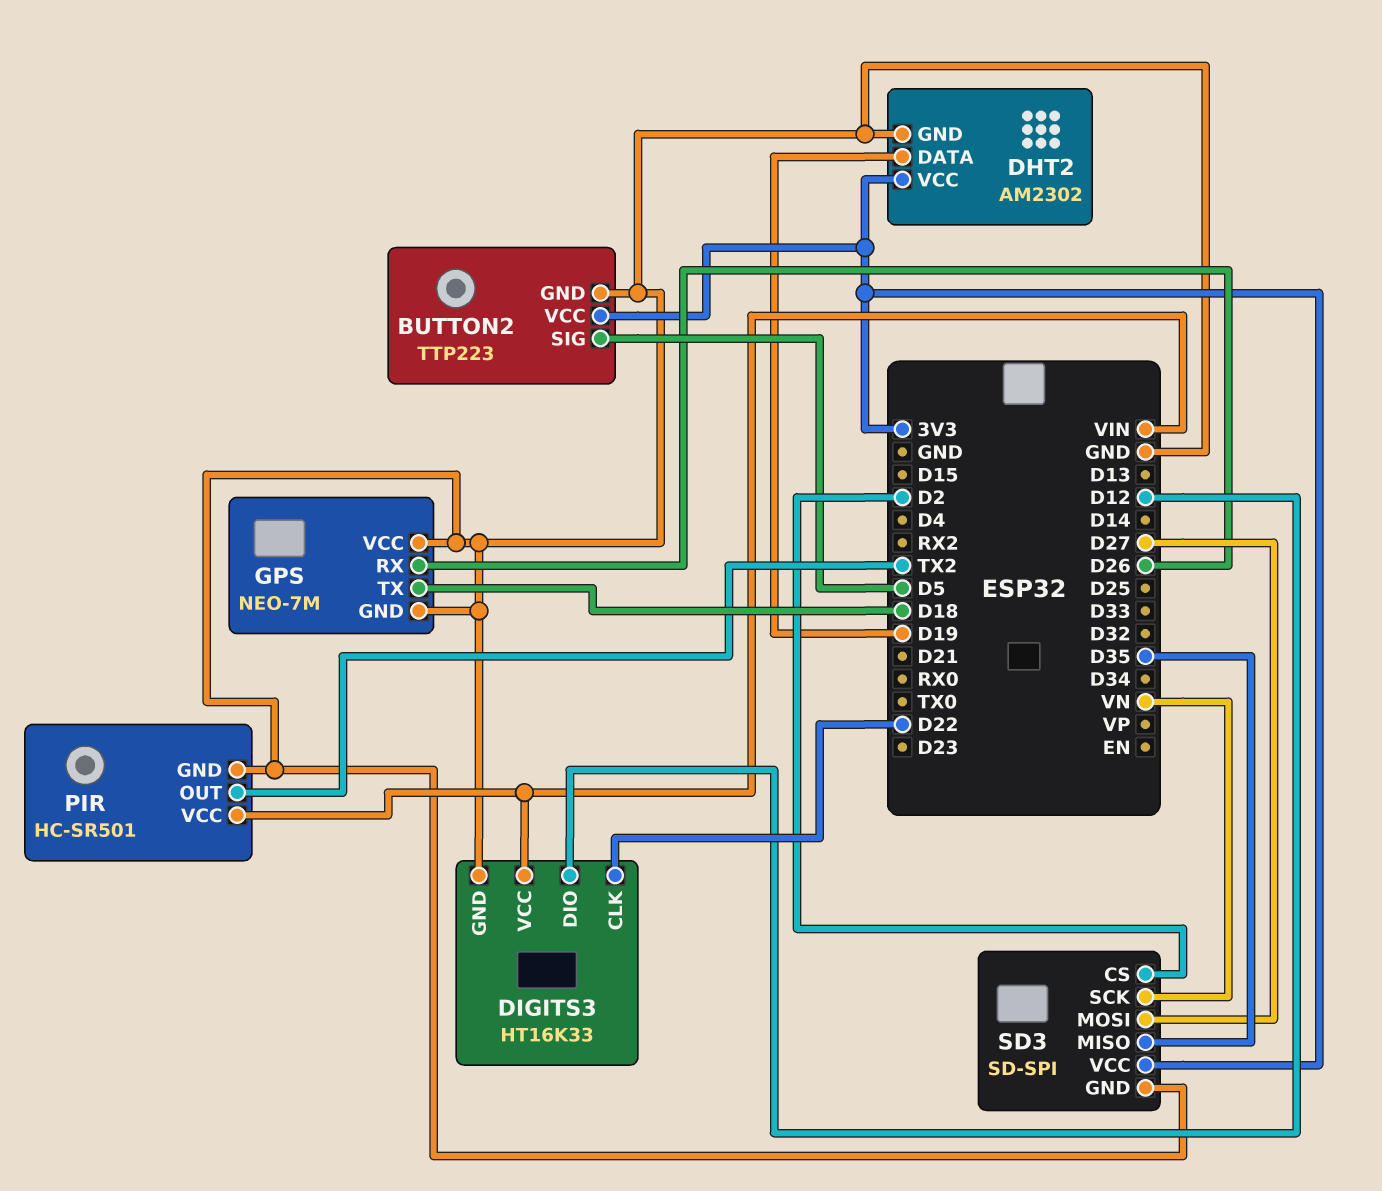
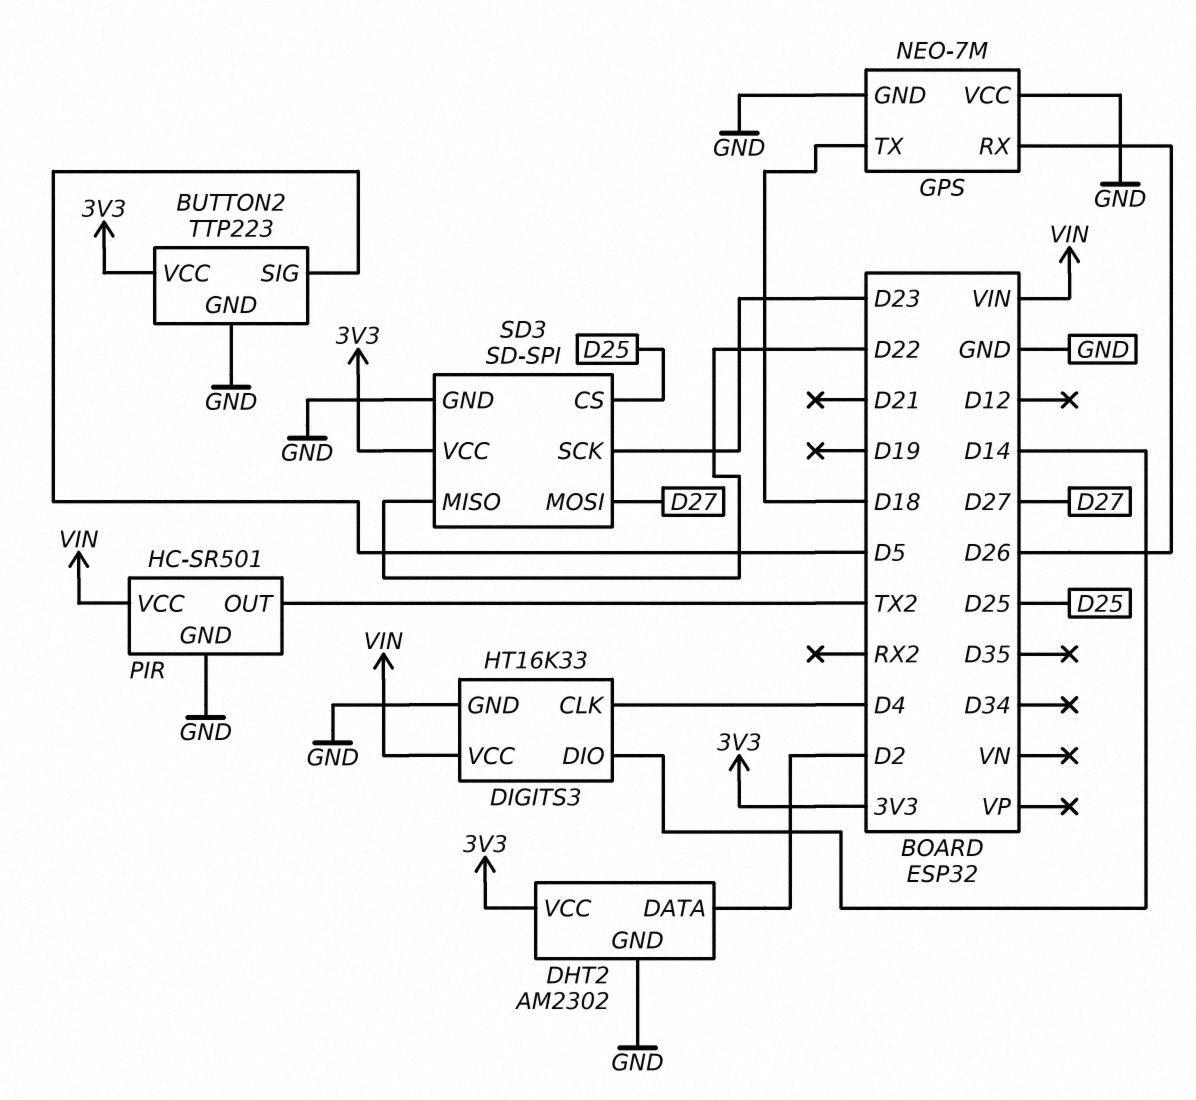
DHT2 pin DATA: D19 -> D2
DIGITS3 pin CLK: D22 -> D4
DIGITS3 pin DIO: D12 -> D14
SD3 pin CS: D2 -> D25
SD3 pin MISO: D35 -> D22
SD3 pin SCK: VN -> D23

